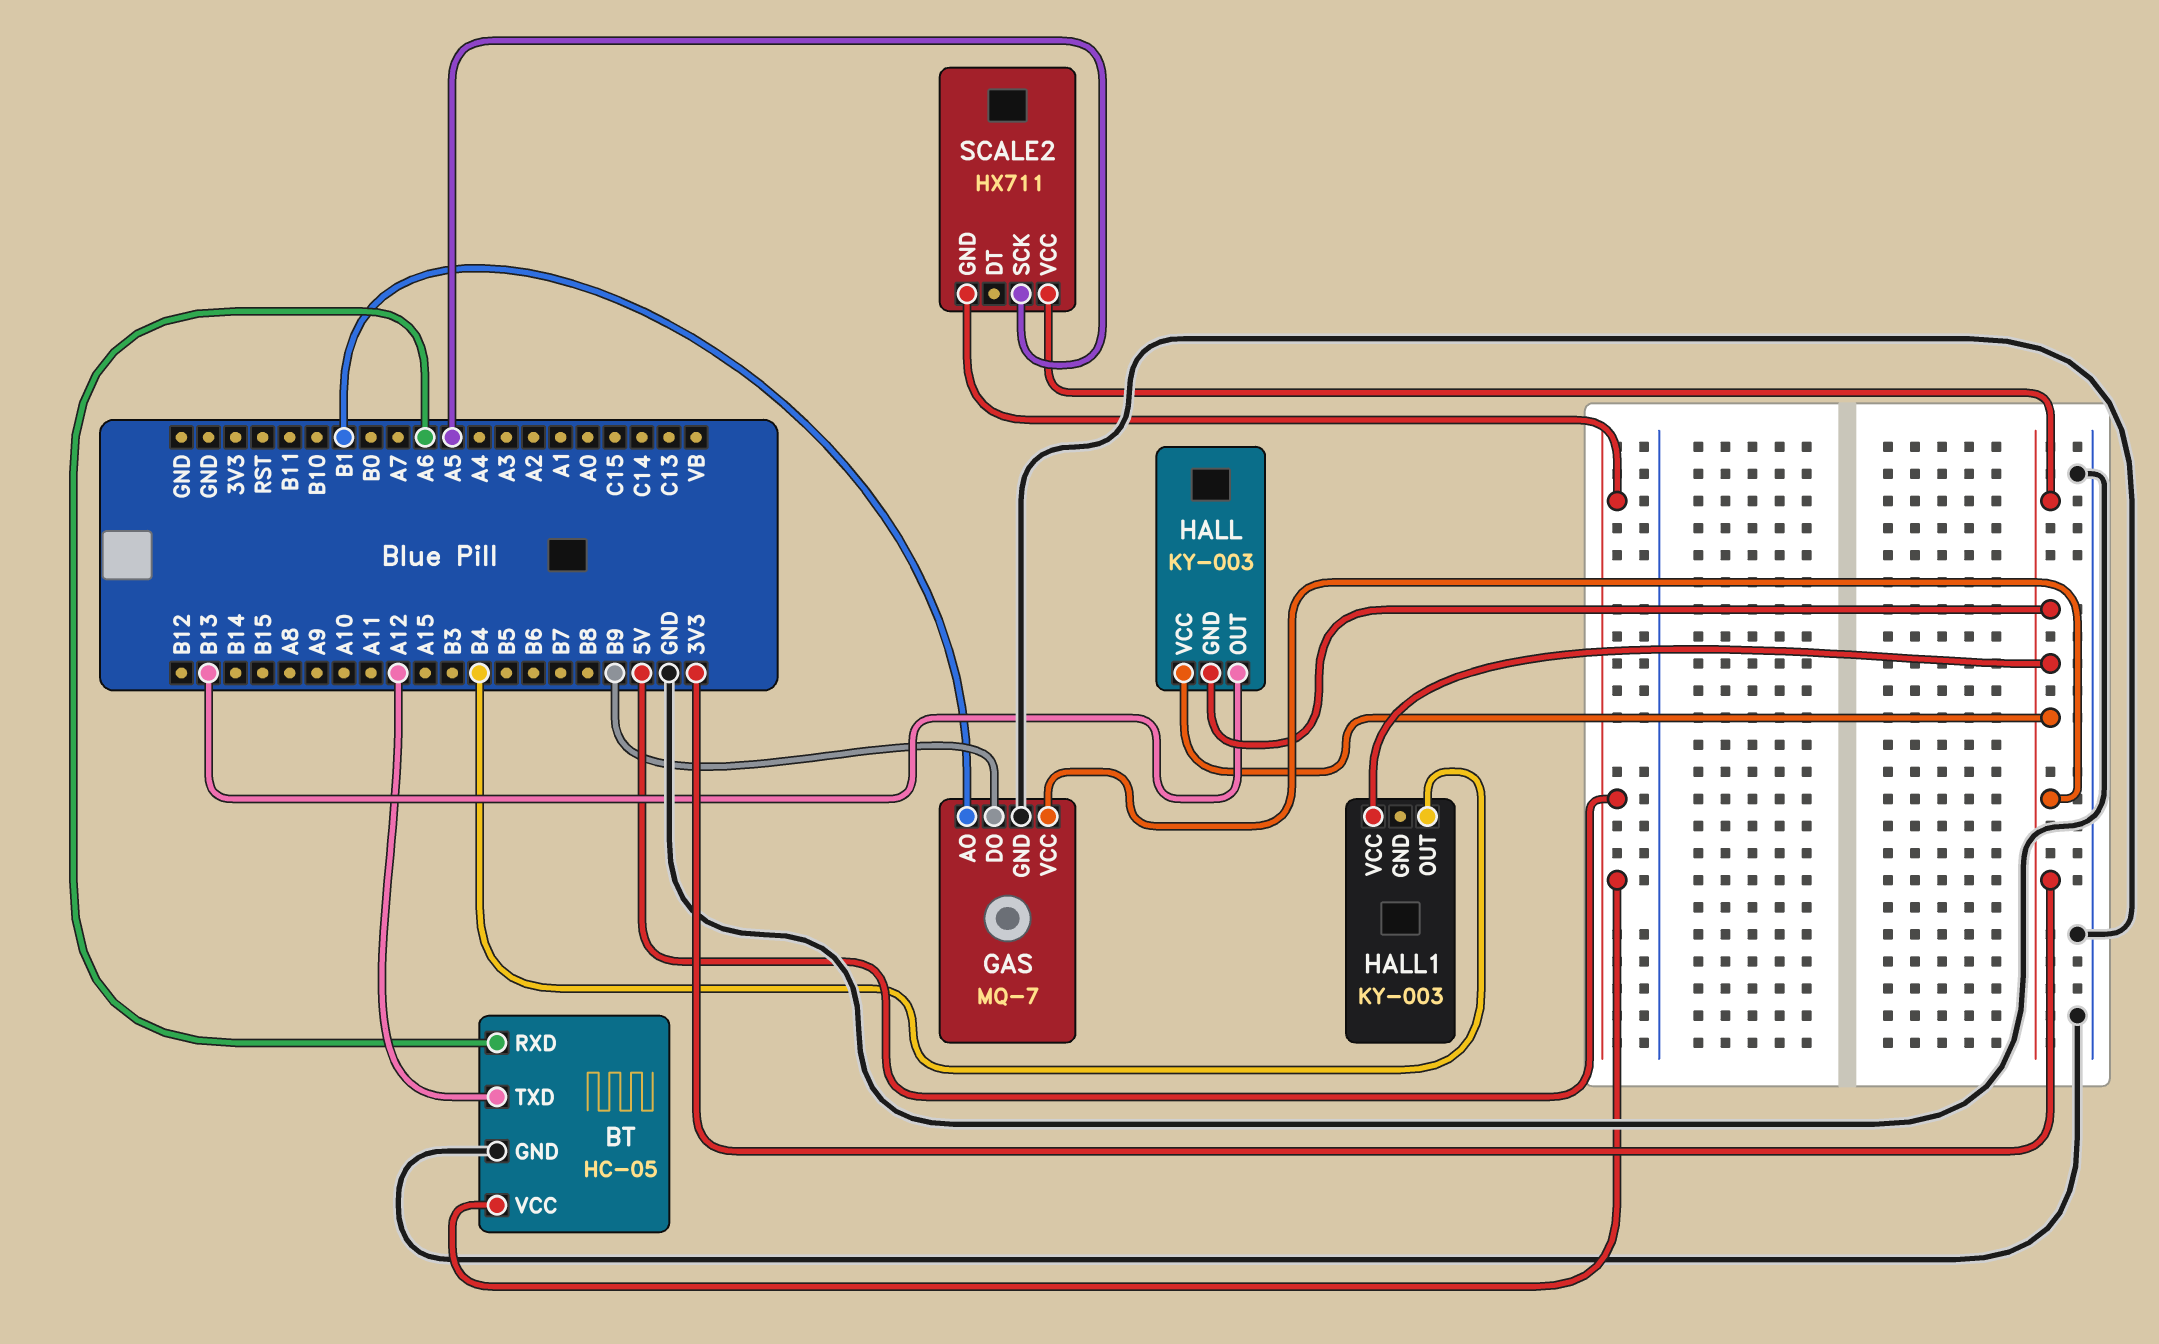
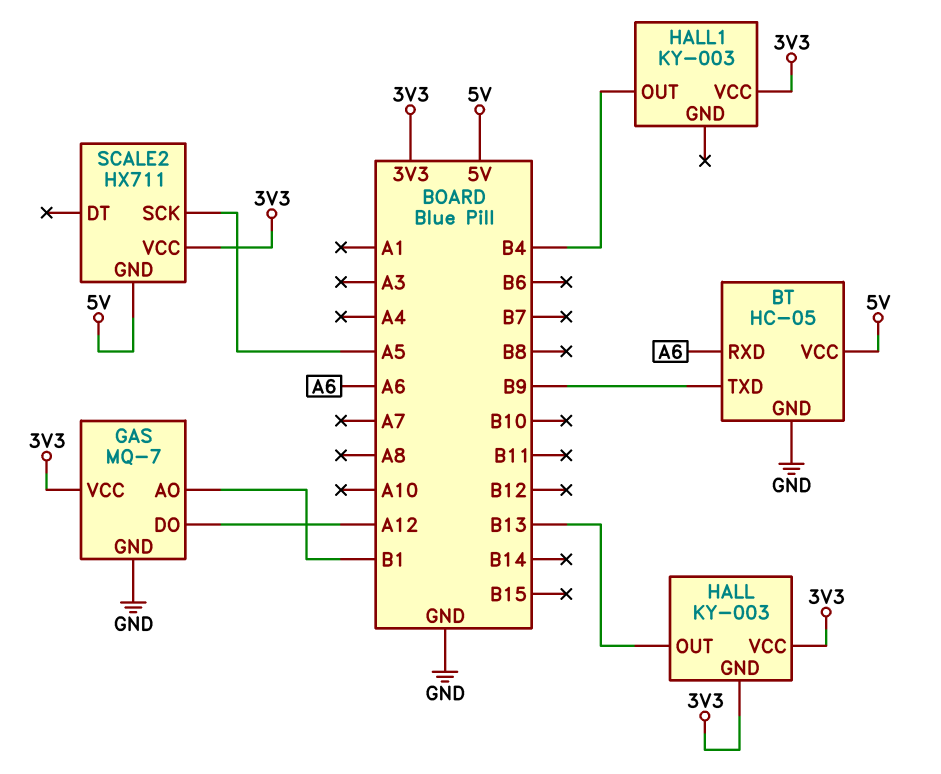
BT pin TXD: A12 -> B9
GAS pin DO: B9 -> A12

